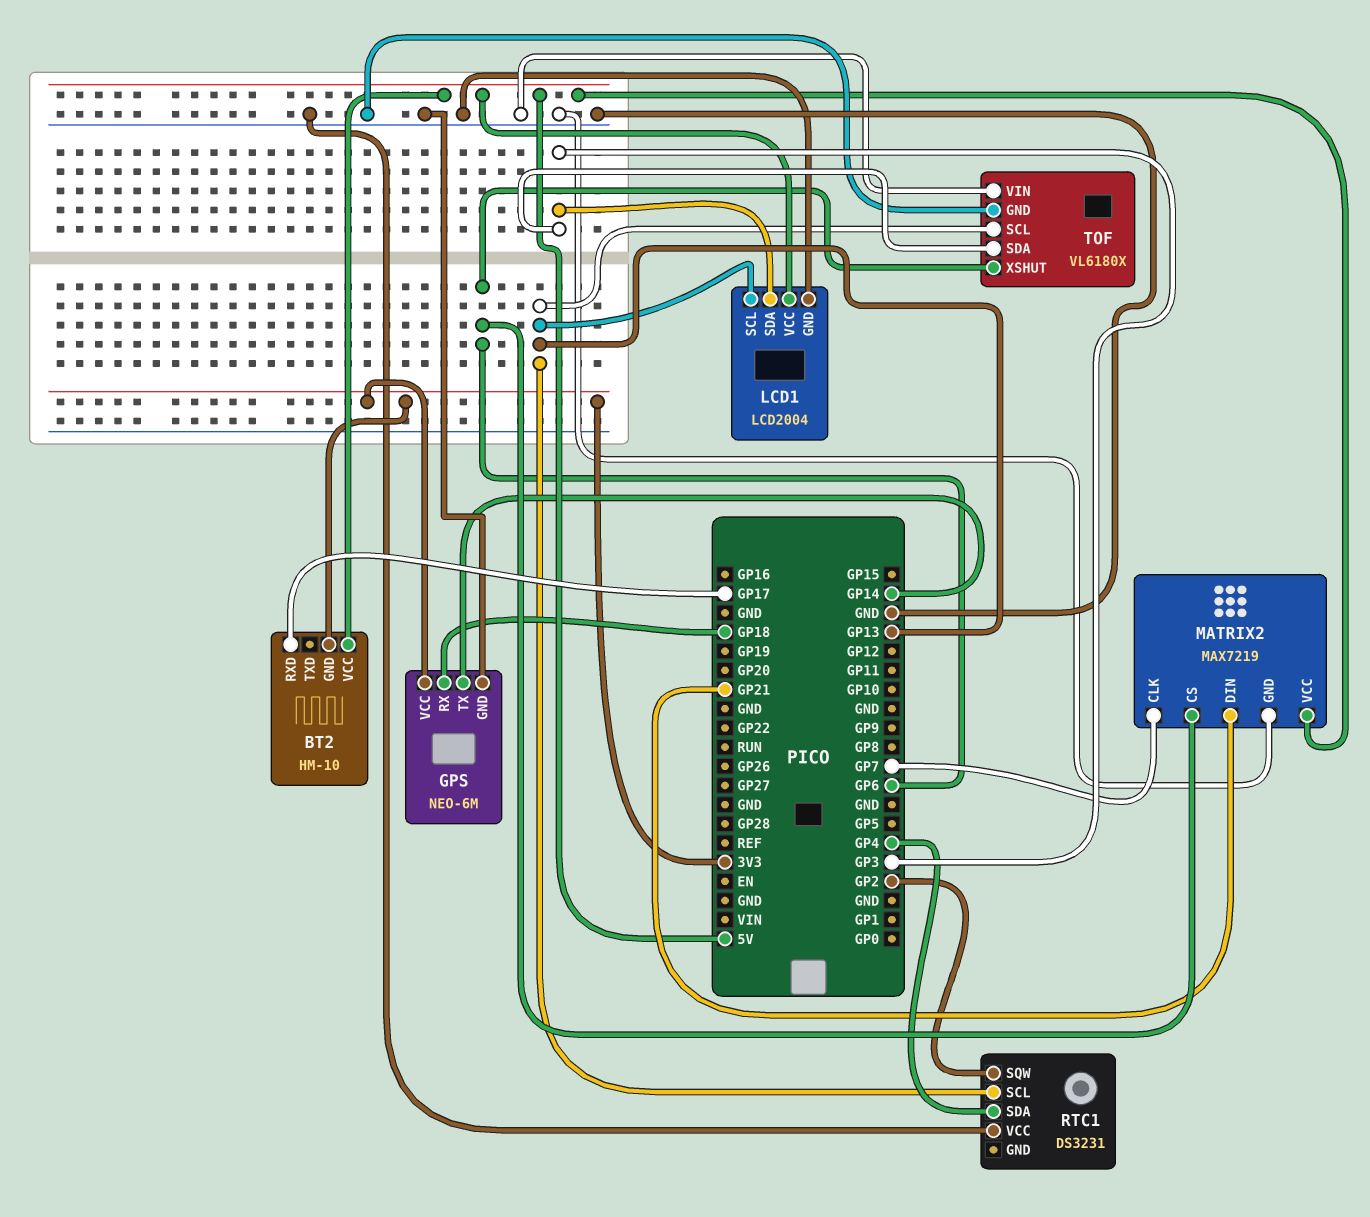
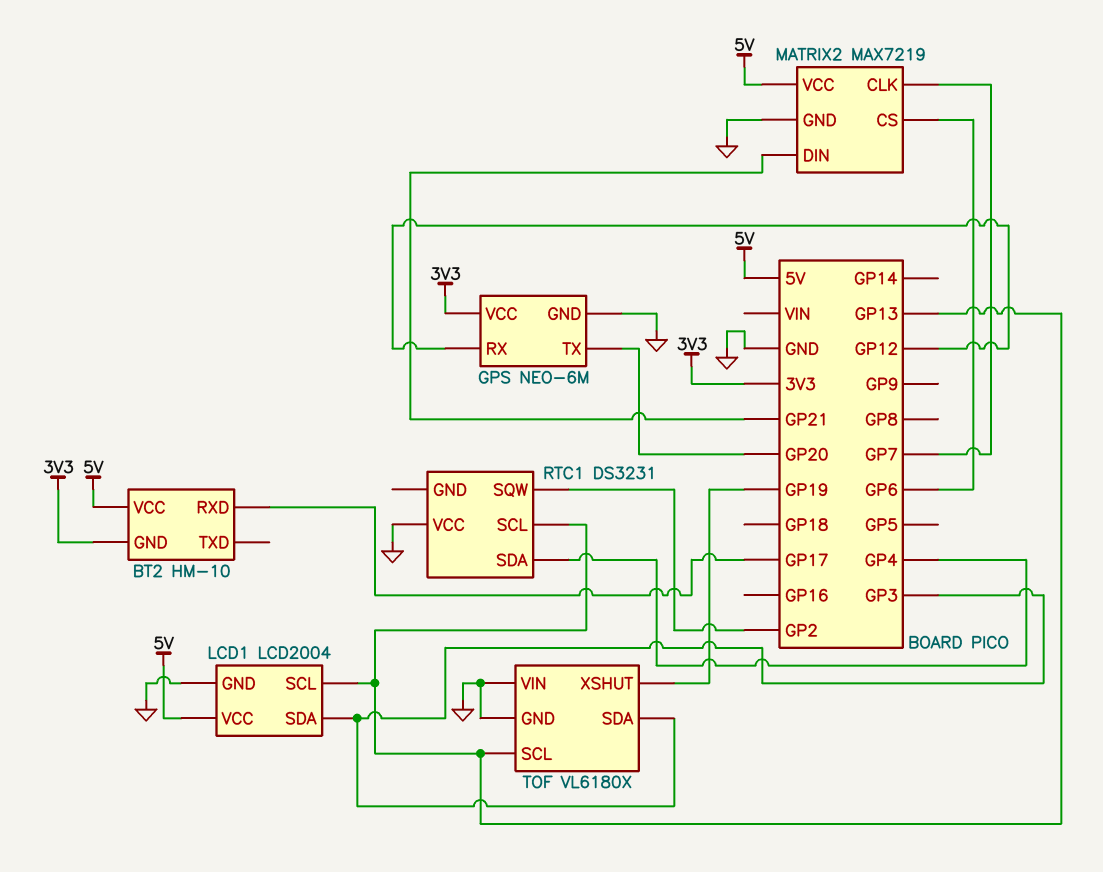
GPS pin RX: GP18 -> GP12
GPS pin TX: GP14 -> GP20
TOF pin XSHUT: GP6 -> GP19

